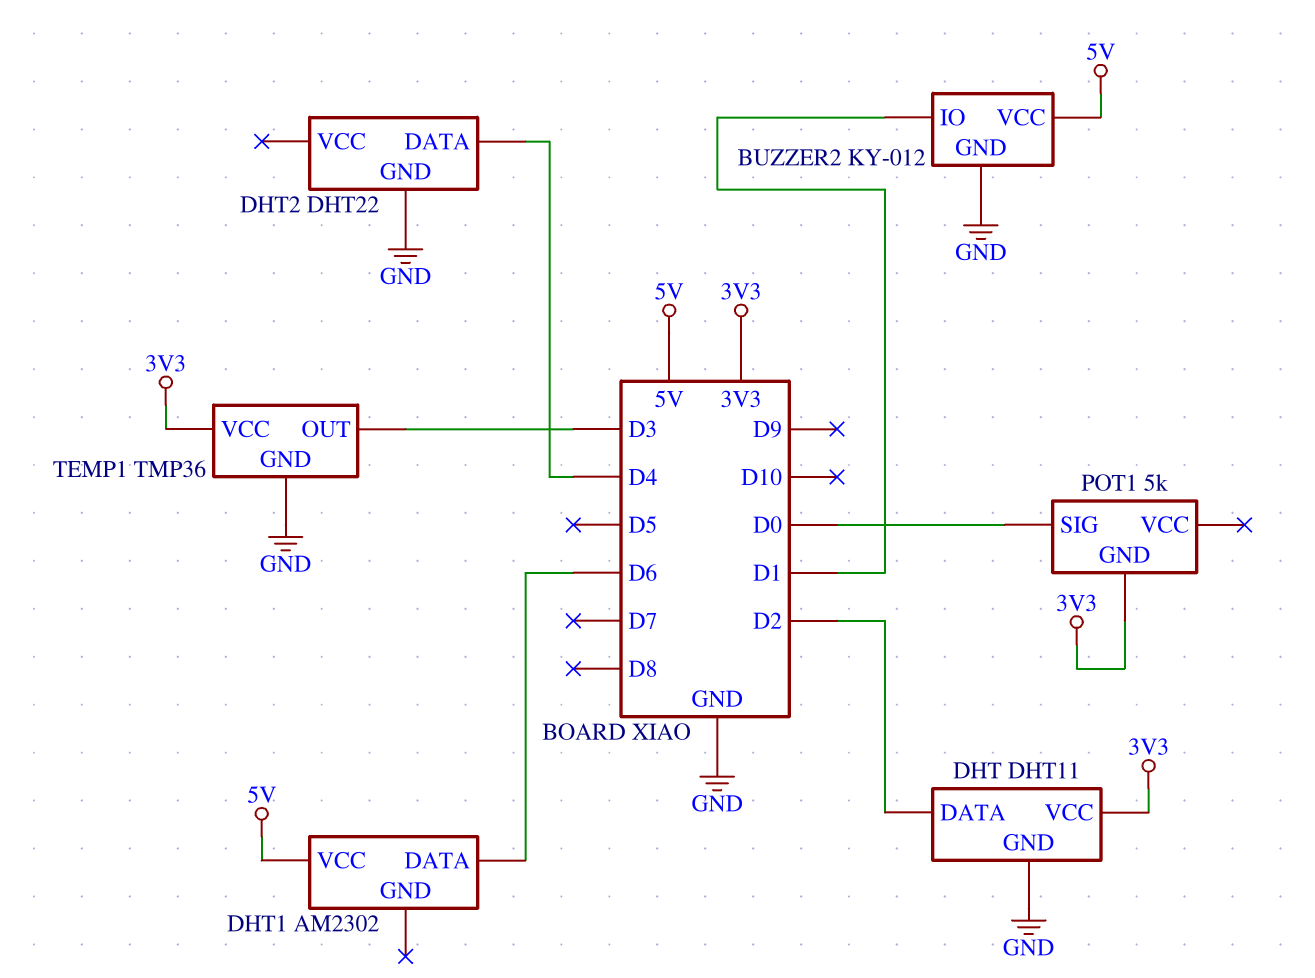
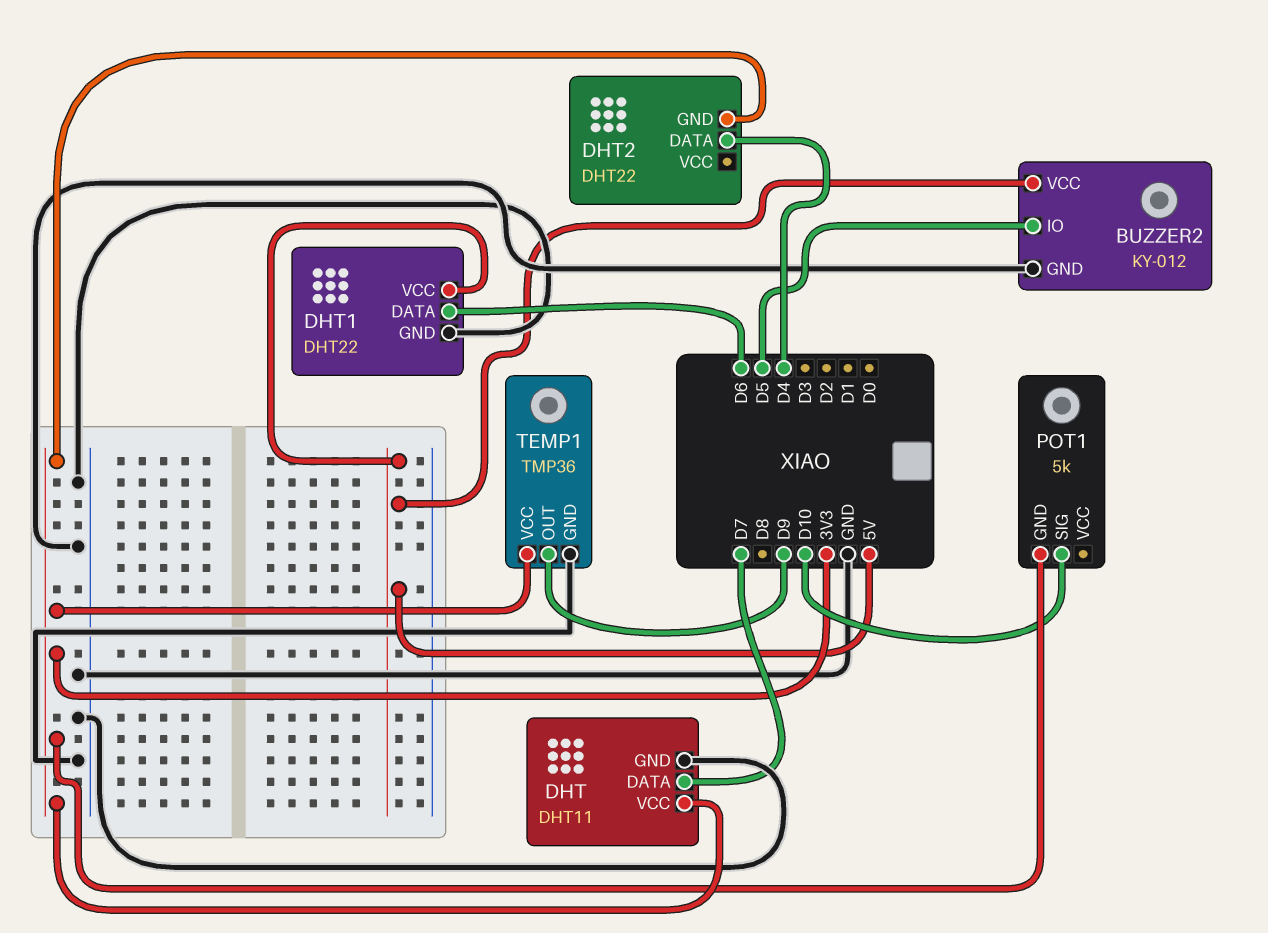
BUZZER2 pin IO: D1 -> D5
DHT pin DATA: D2 -> D7
DHT1: AM2302 -> DHT22
DHT1 pin GND: none -> GND
DHT2 pin GND: GND -> 3V3
POT1 pin SIG: D0 -> D10
TEMP1 pin OUT: D3 -> D9

